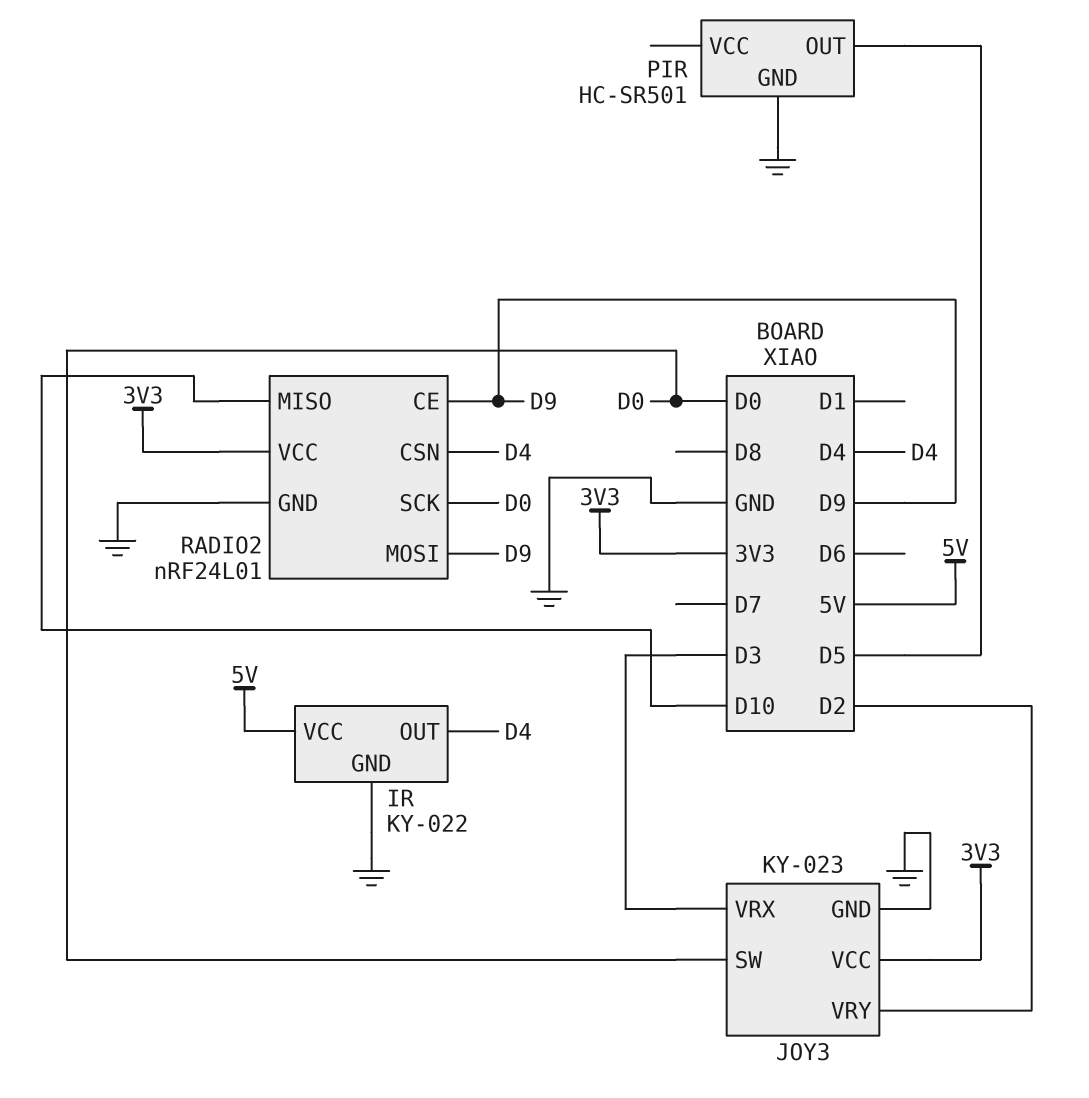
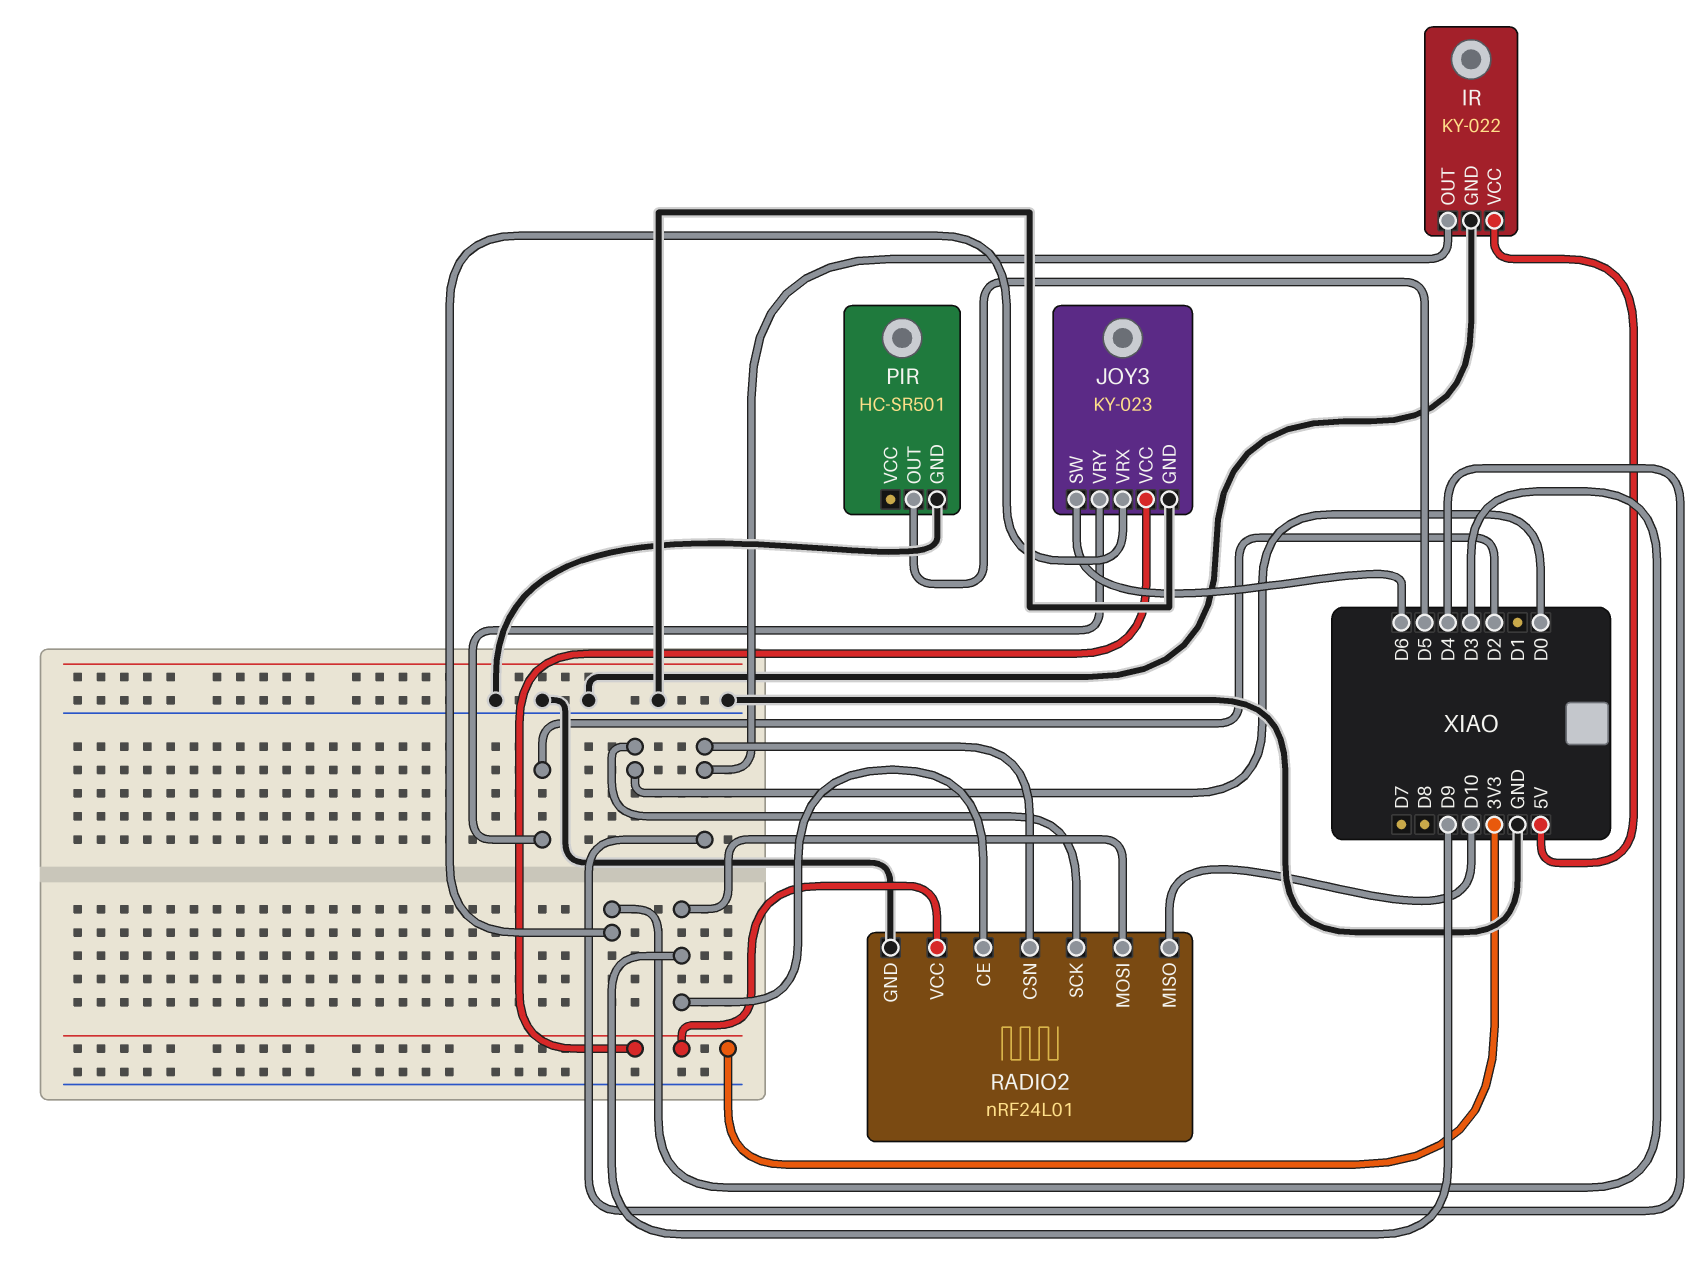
JOY3 pin SW: D0 -> D6

